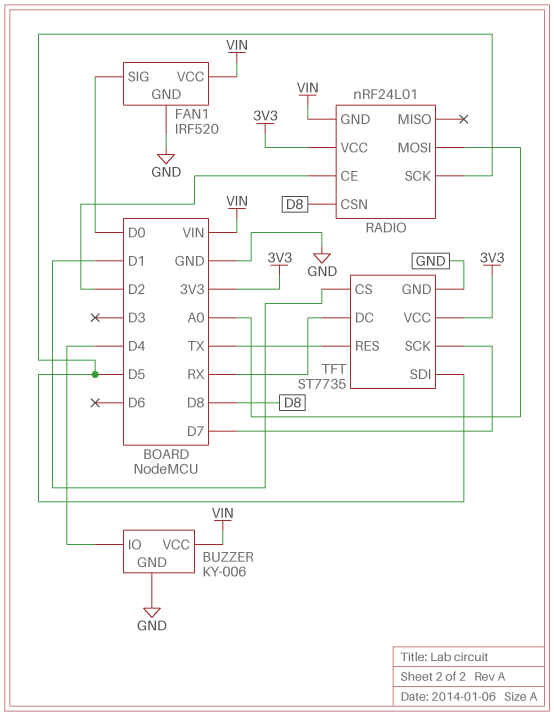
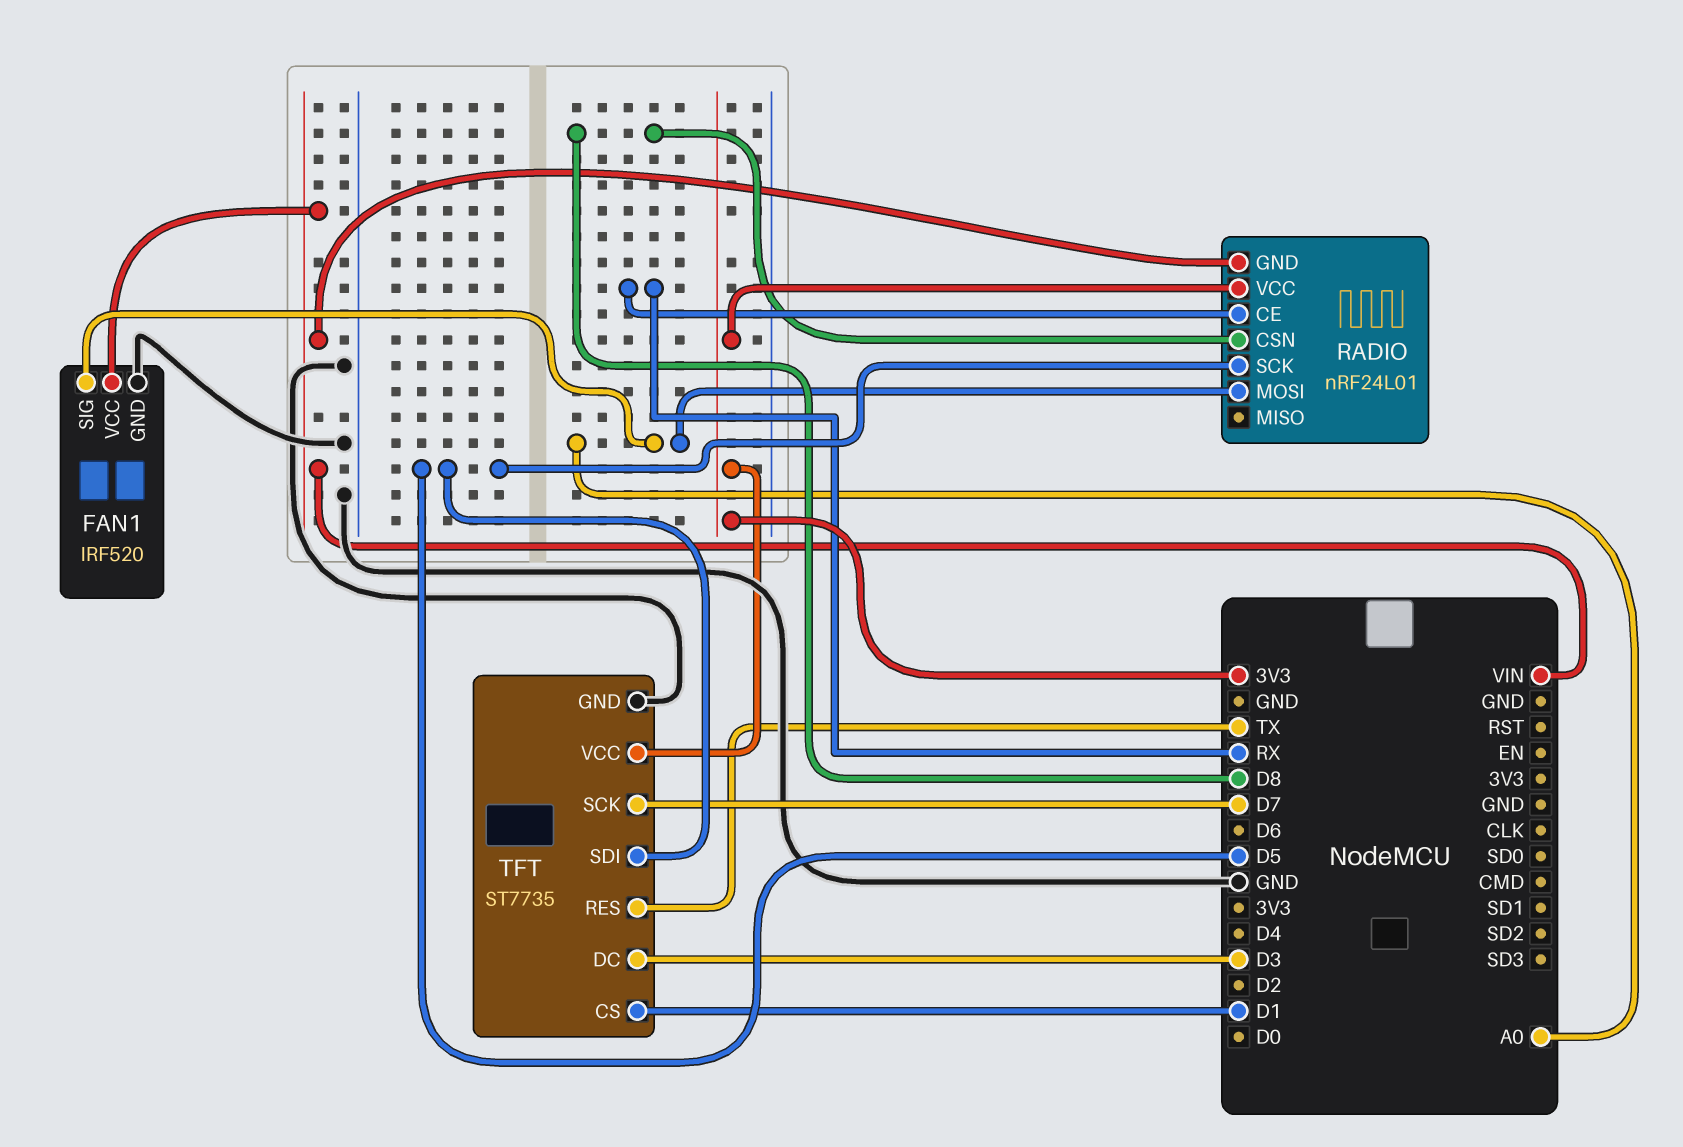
BUZZER: KY-006 -> none
BUZZER pin GND: GND -> none
BUZZER pin IO: D4 -> none
BUZZER pin VCC: VIN -> none
FAN1 pin SIG: D0 -> A0
RADIO pin CE: D2 -> RX
TFT pin DC: RX -> D3

